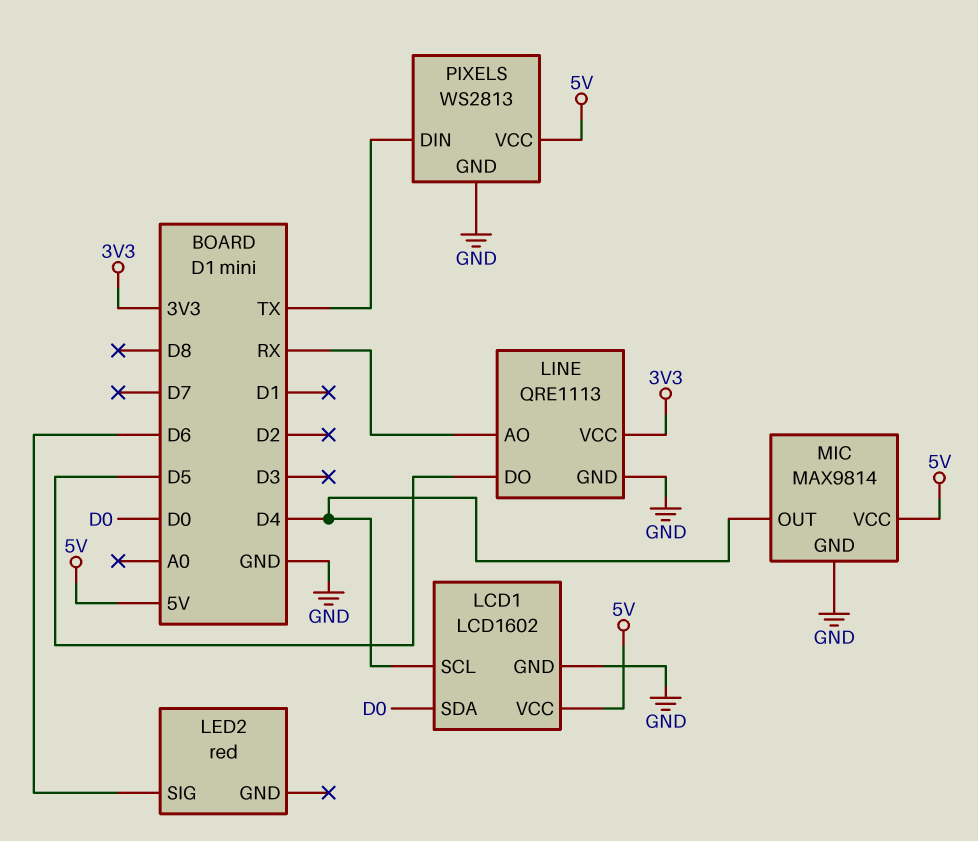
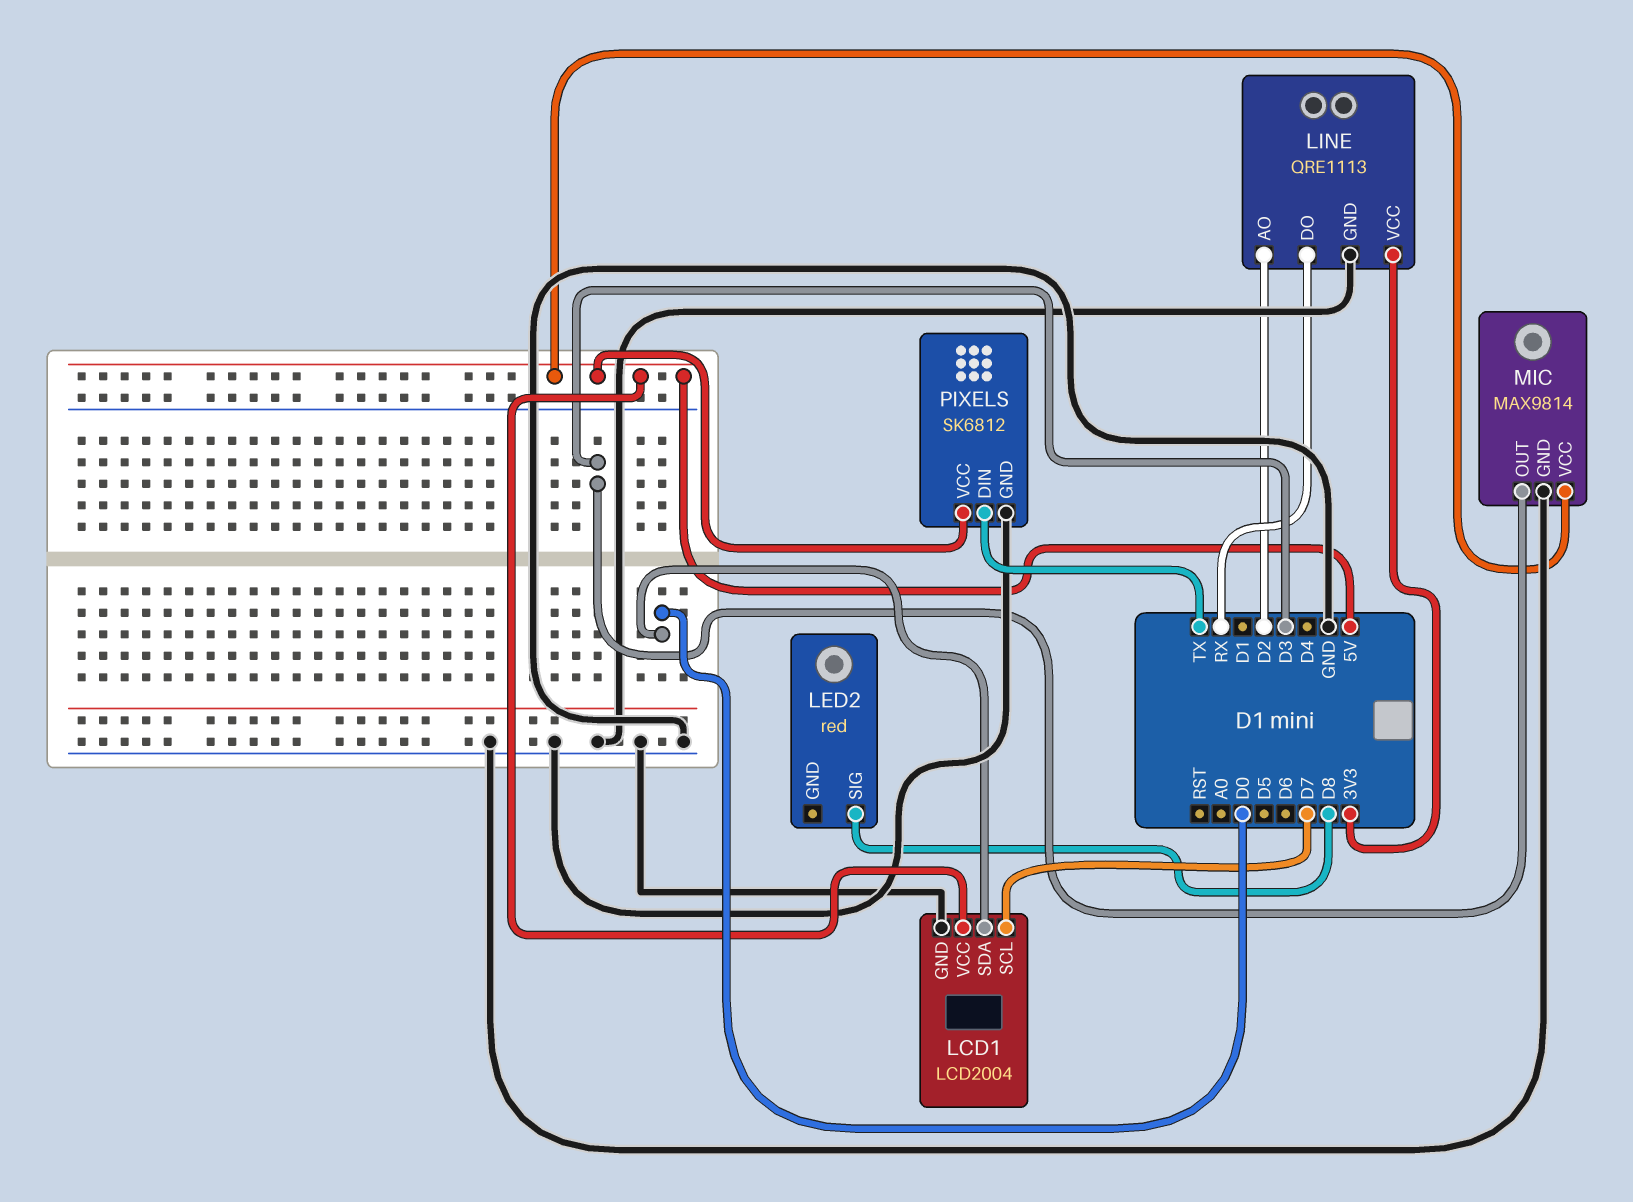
LCD1: LCD1602 -> LCD2004
LCD1 pin SCL: D4 -> D7
LED2 pin SIG: D6 -> D8
LINE pin AO: RX -> D2
LINE pin DO: D5 -> RX
MIC pin OUT: D4 -> D3
PIXELS: WS2813 -> SK6812

